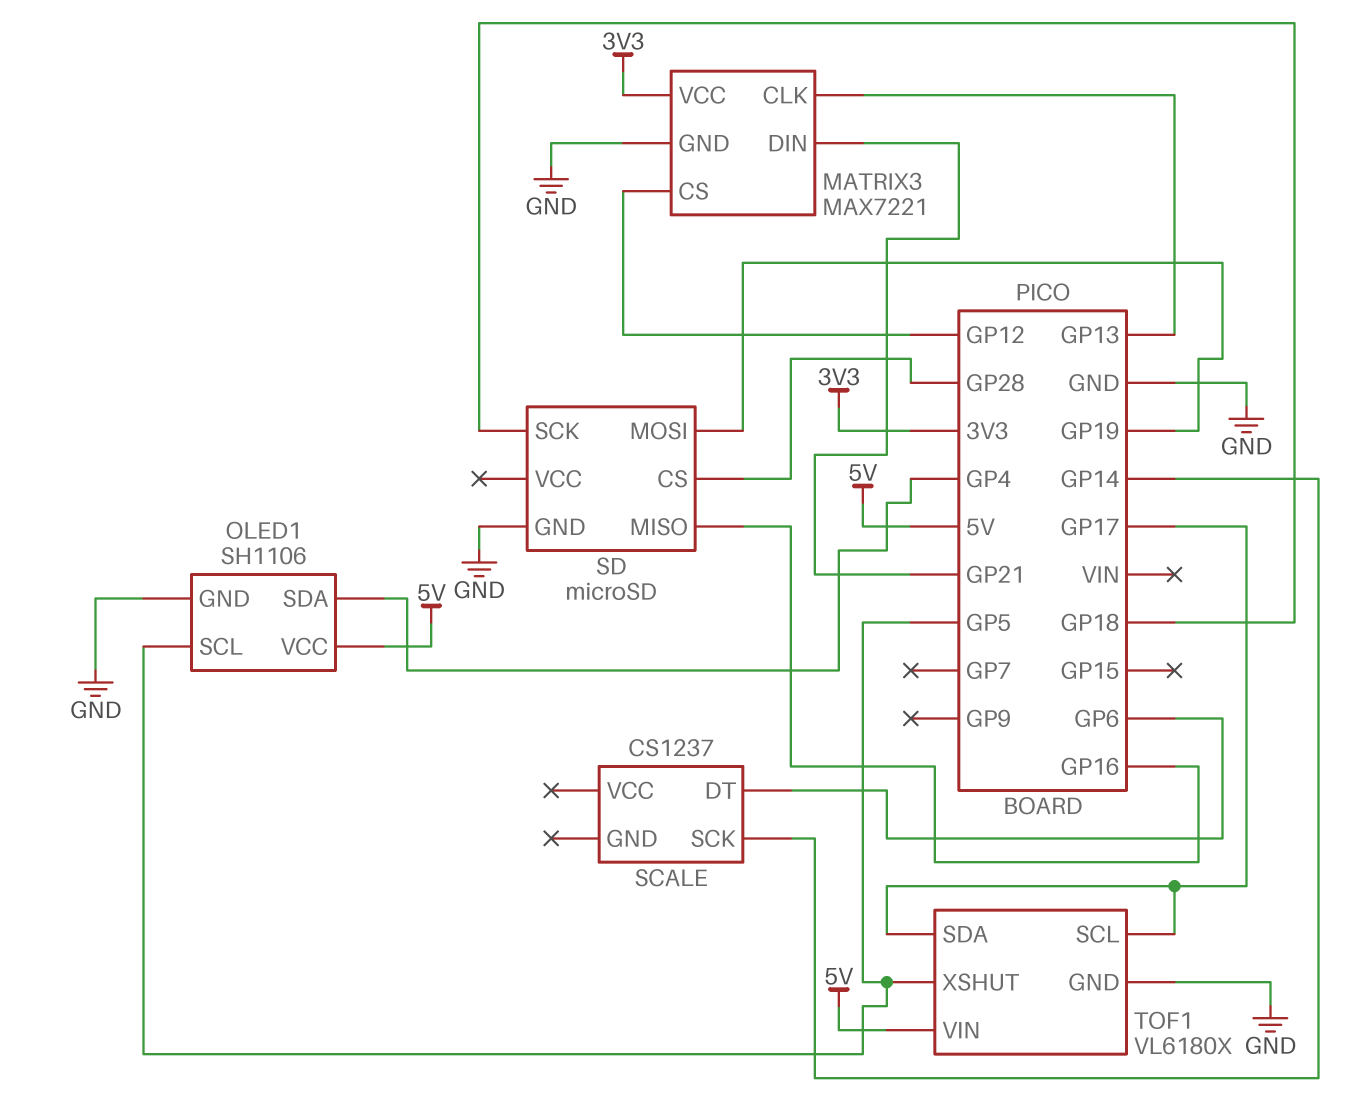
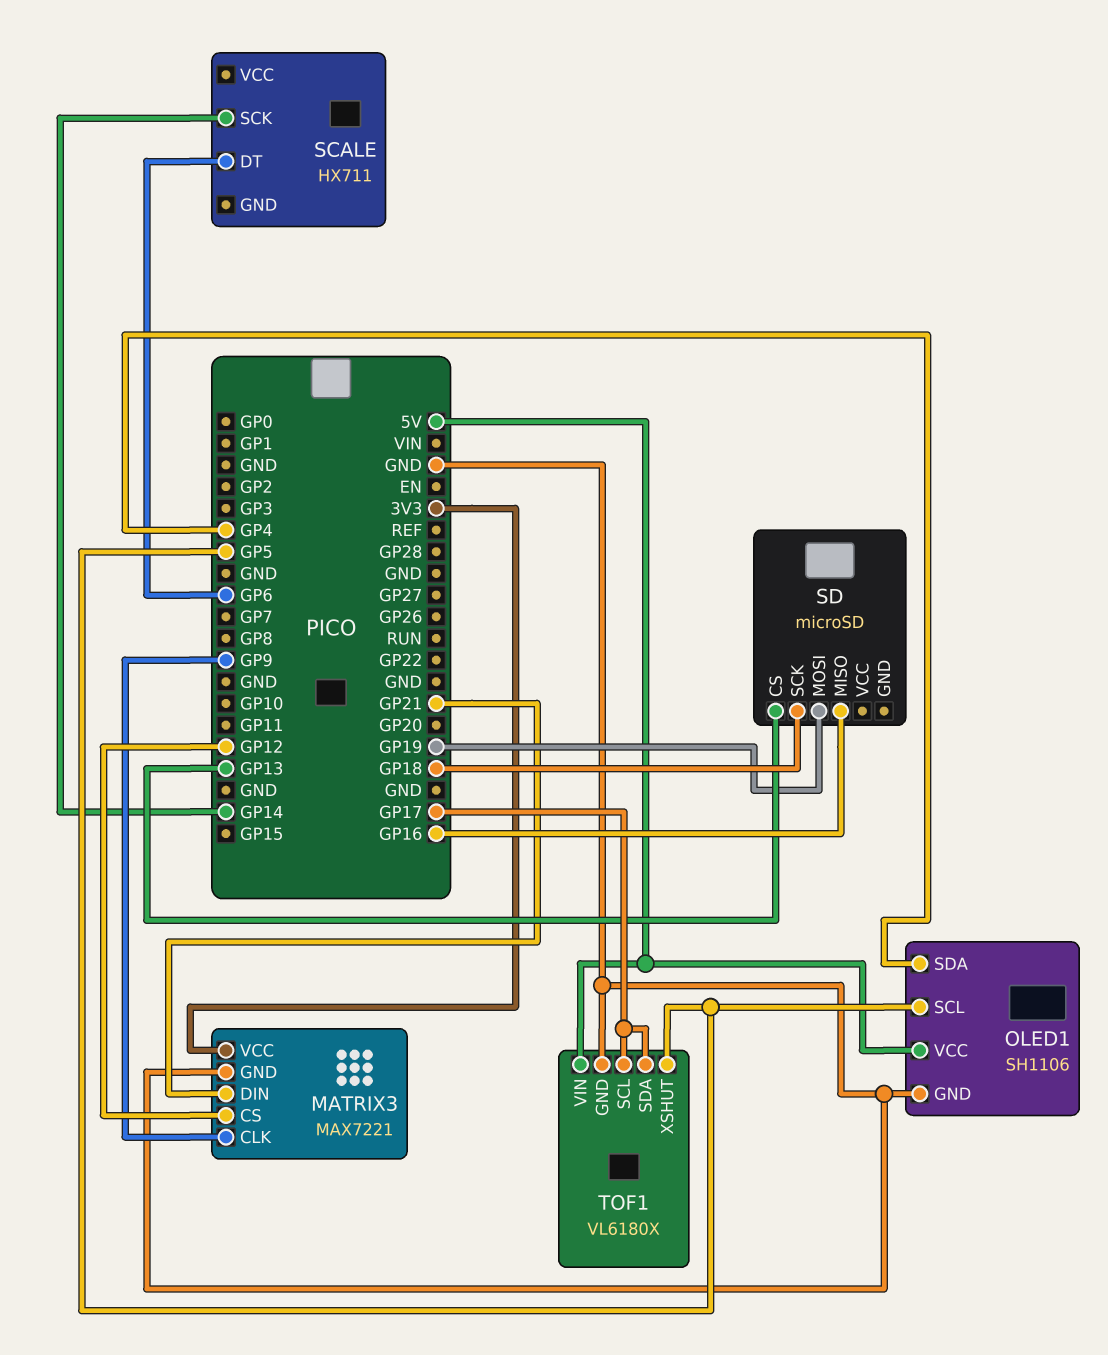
MATRIX3 pin CLK: GP13 -> GP9
SCALE: CS1237 -> HX711
SD pin CS: GP28 -> GP13
SD pin GND: GND -> none

